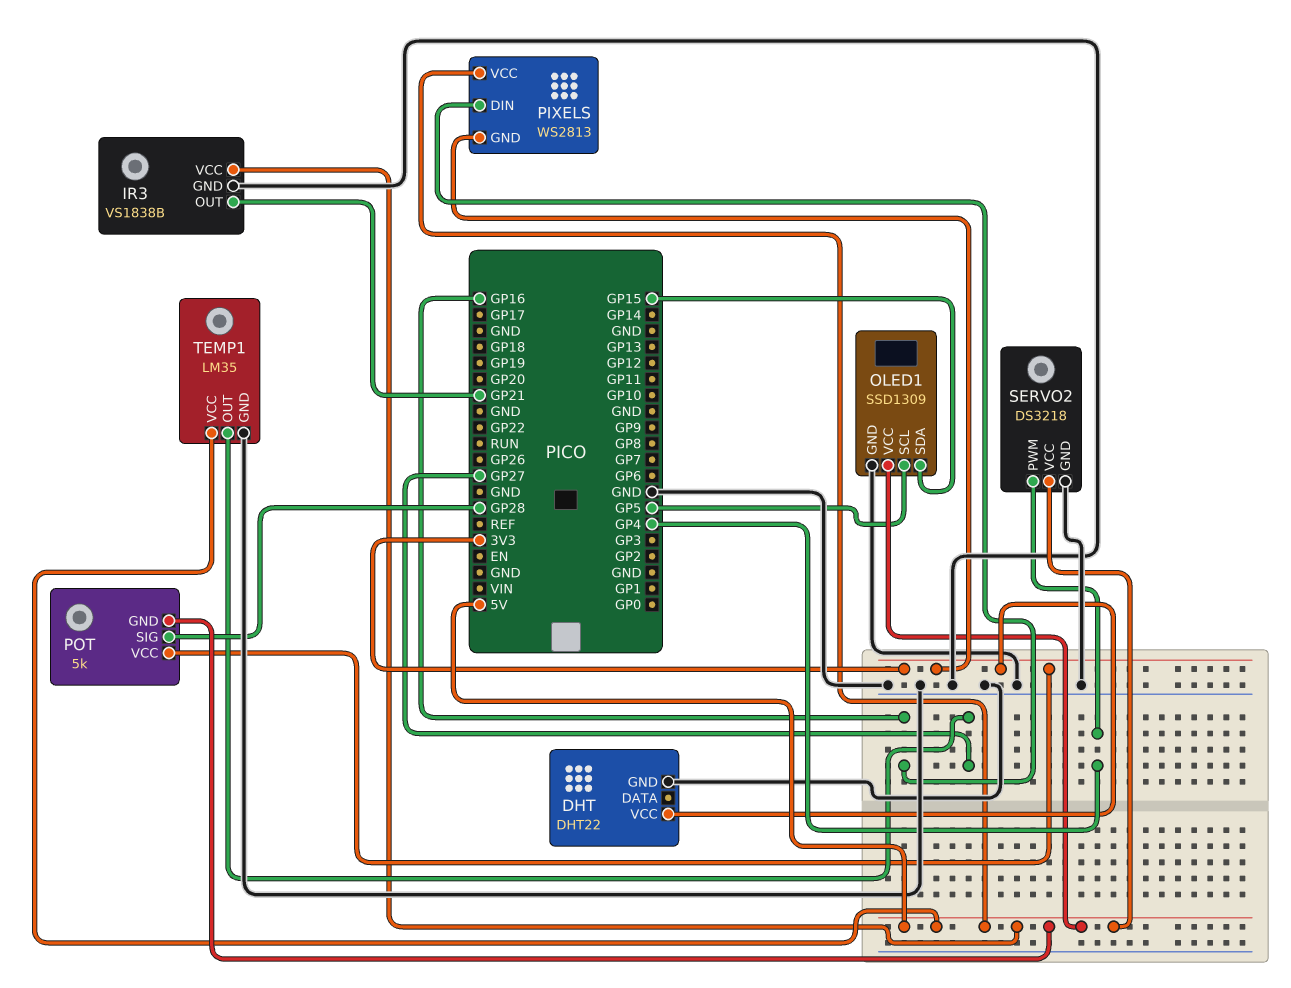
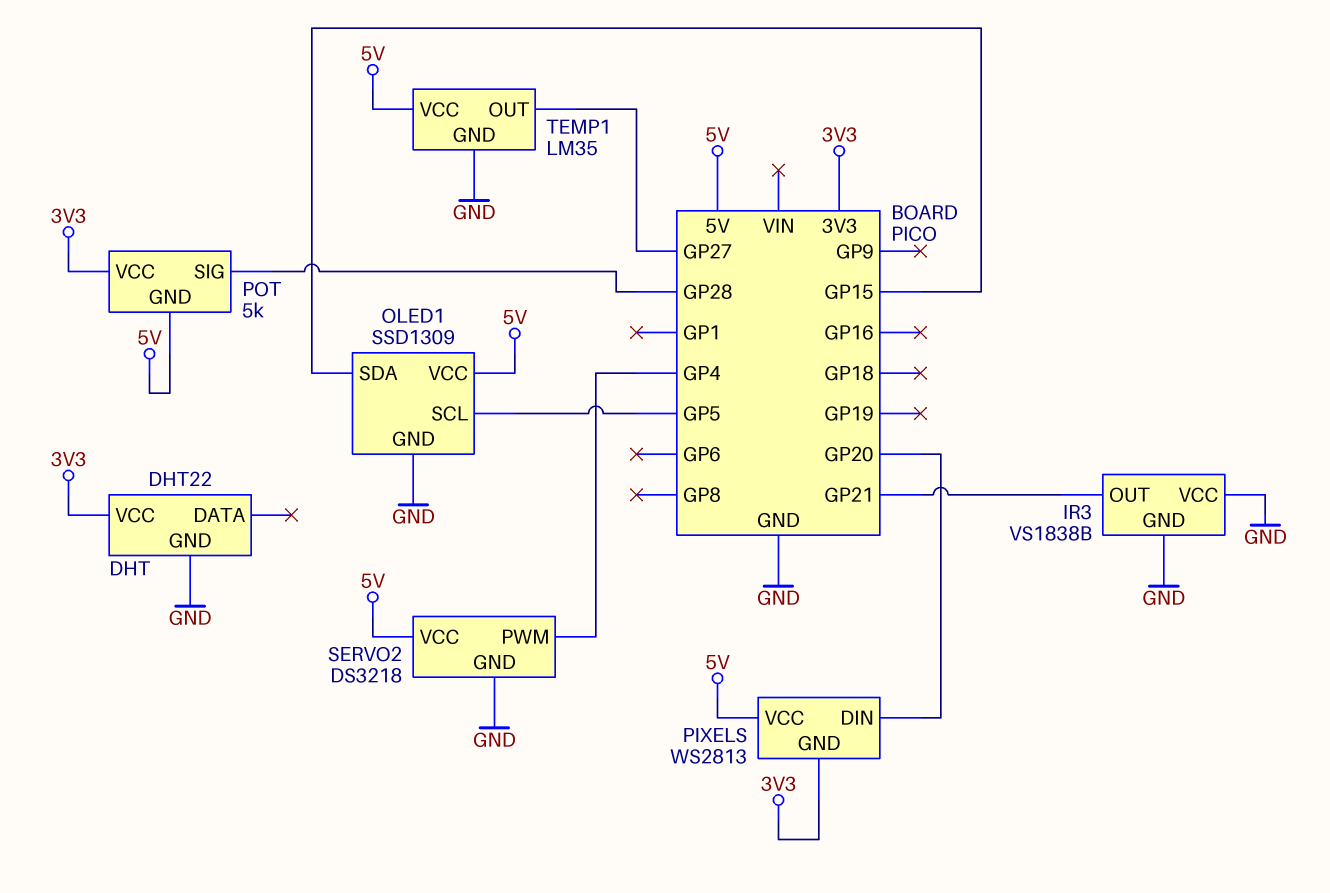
IR3 pin VCC: 5V -> GND
PIXELS pin DIN: GP16 -> GP20

